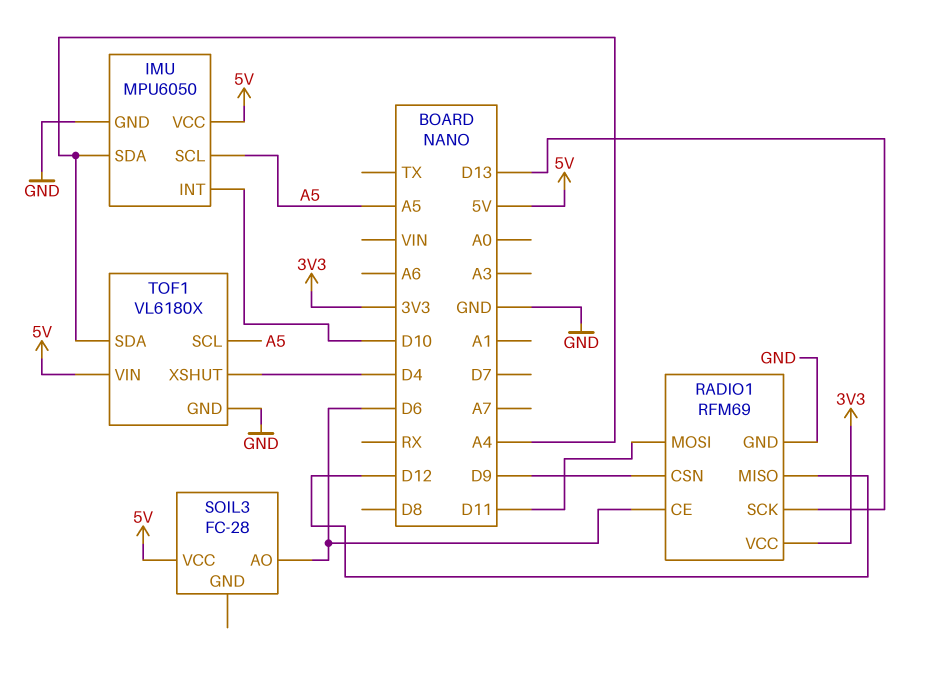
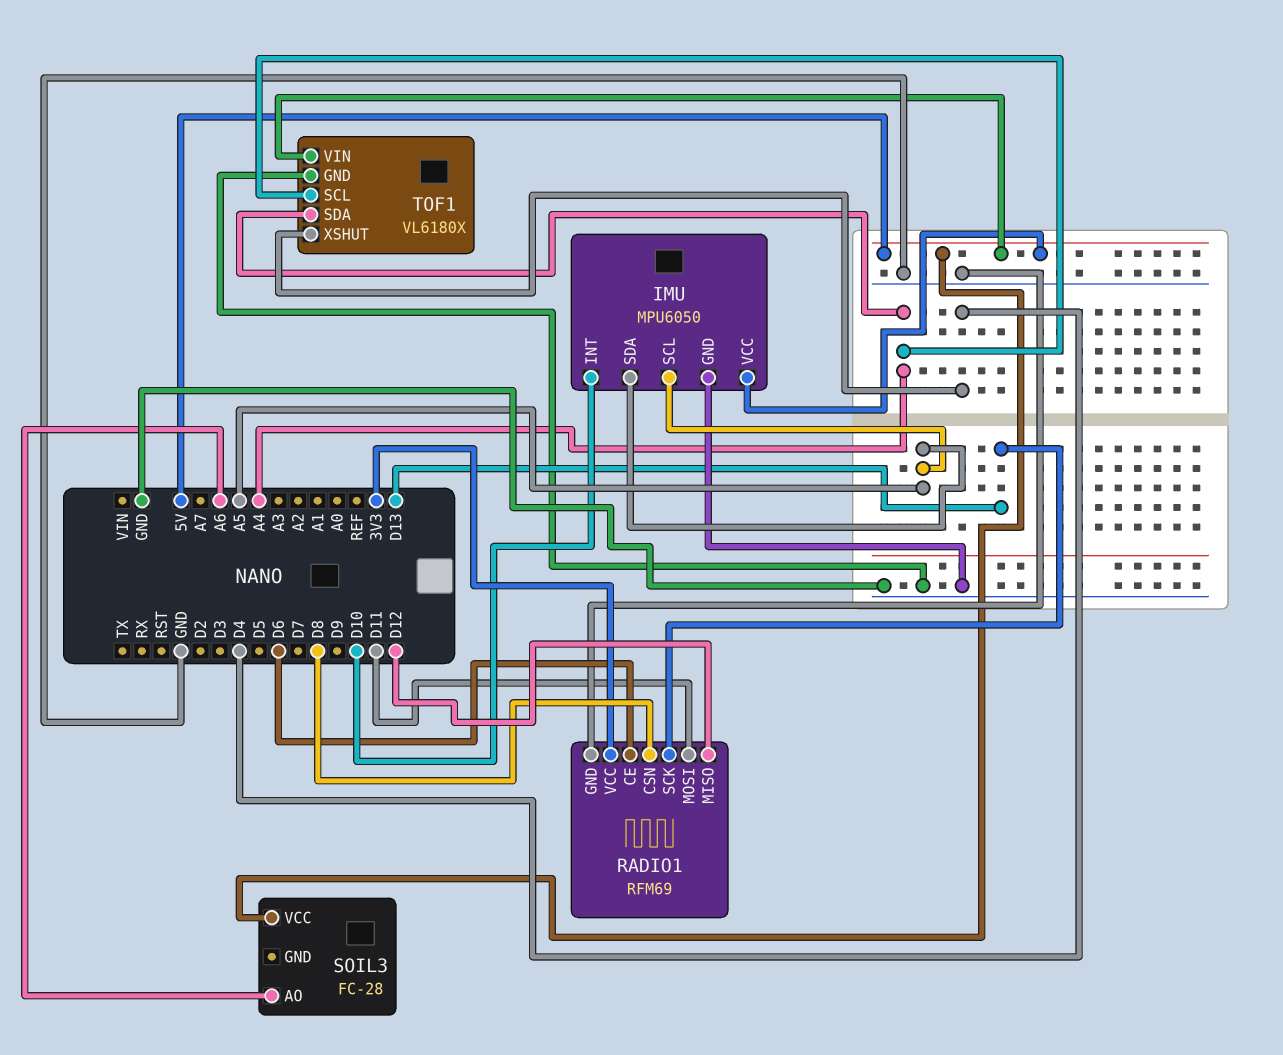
IMU pin SDA: A4 -> A5
RADIO1 pin CSN: D9 -> D8
SOIL3 pin AO: D6 -> A6
TOF1 pin SCL: A5 -> A4

